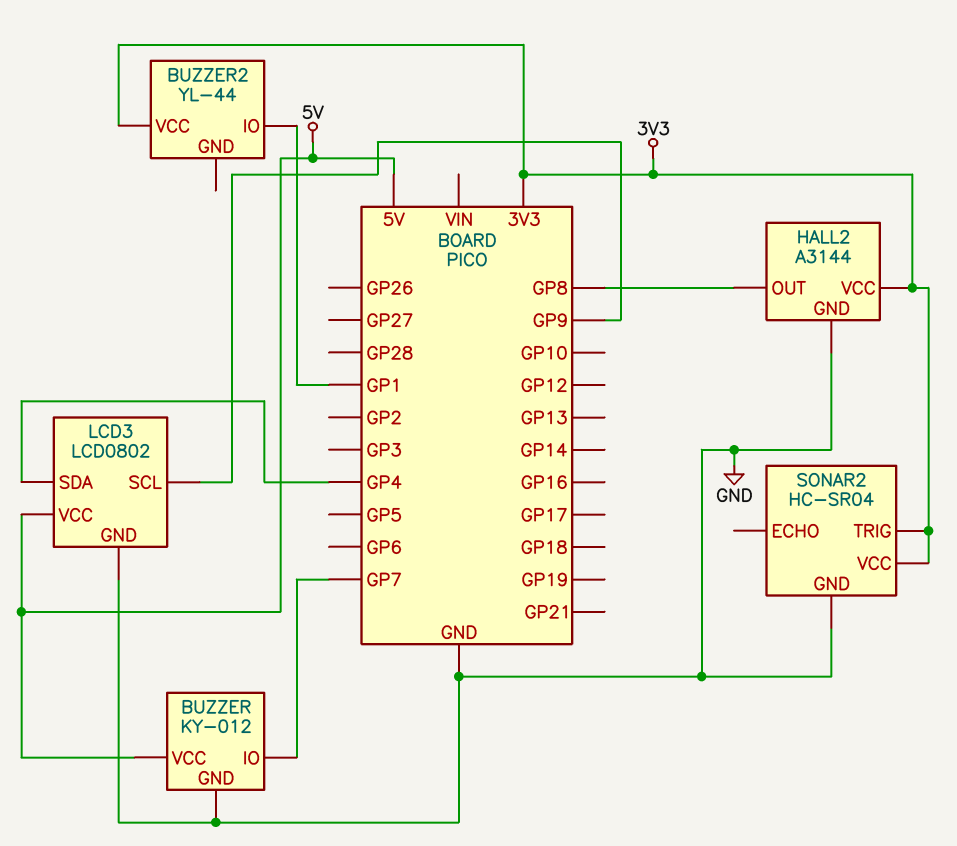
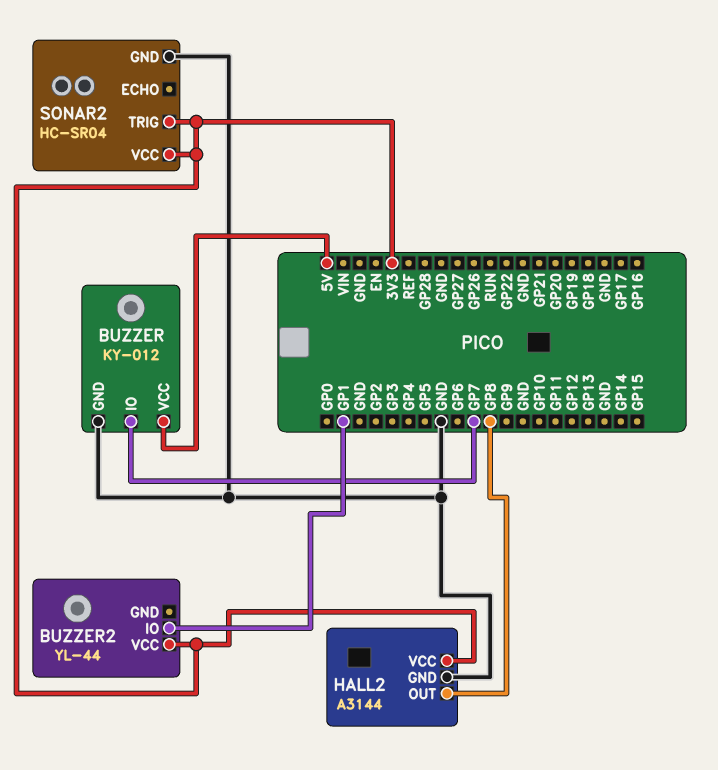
LCD3: LCD0802 -> none
LCD3 pin GND: GND -> none
LCD3 pin SCL: GP9 -> none
LCD3 pin SDA: GP4 -> none
LCD3 pin VCC: 5V -> none

